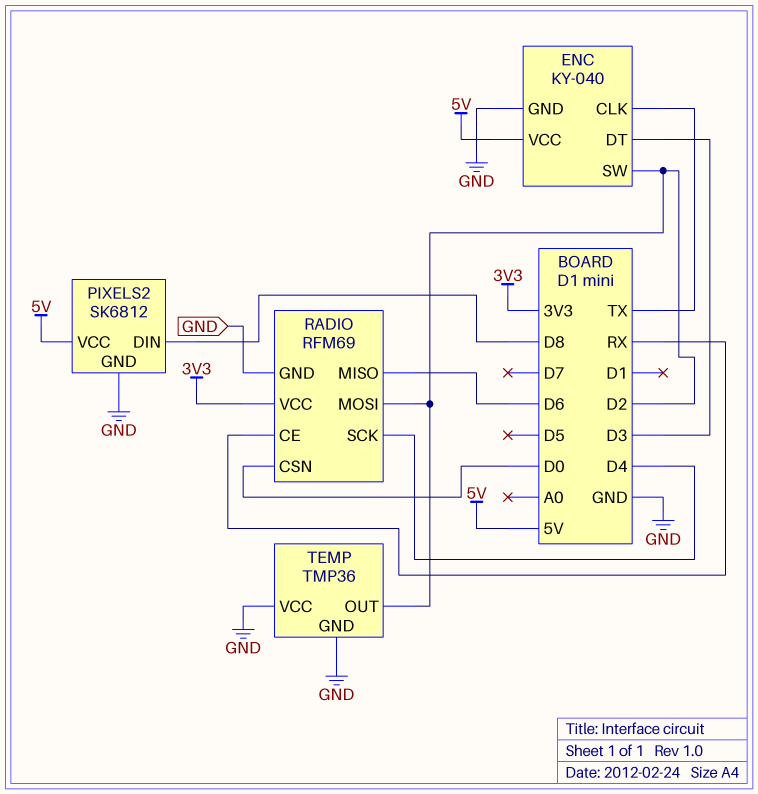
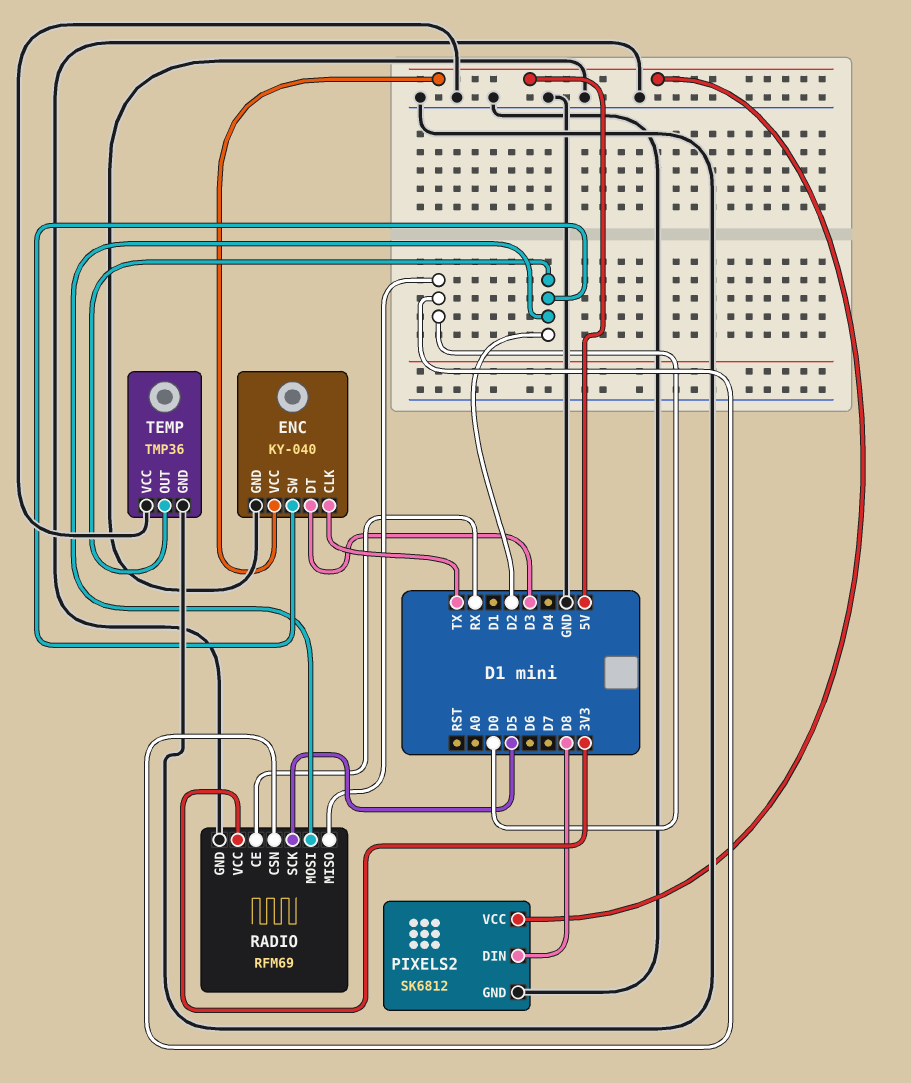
RADIO pin MISO: D6 -> D0
RADIO pin SCK: D4 -> D5

